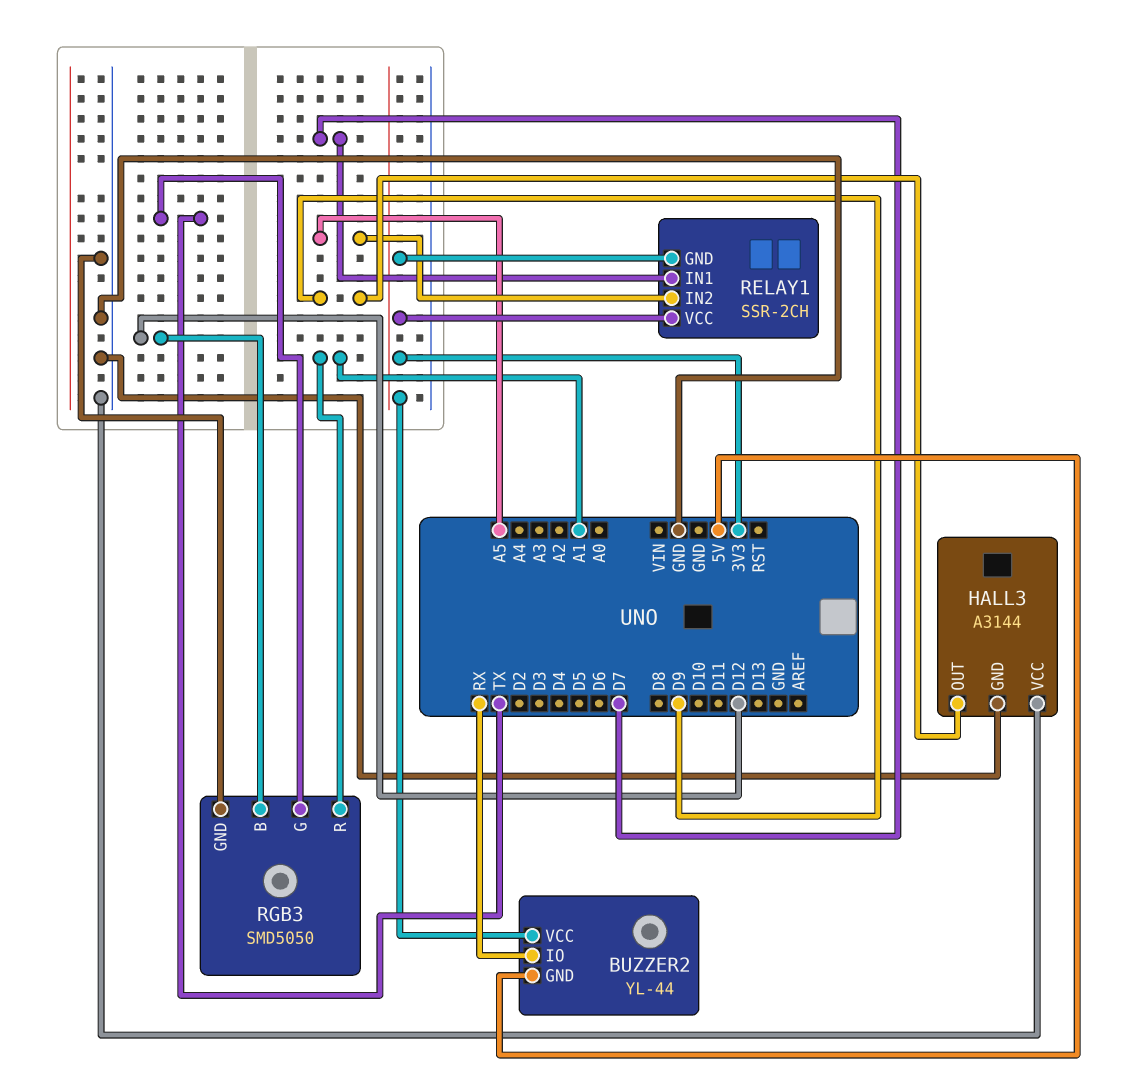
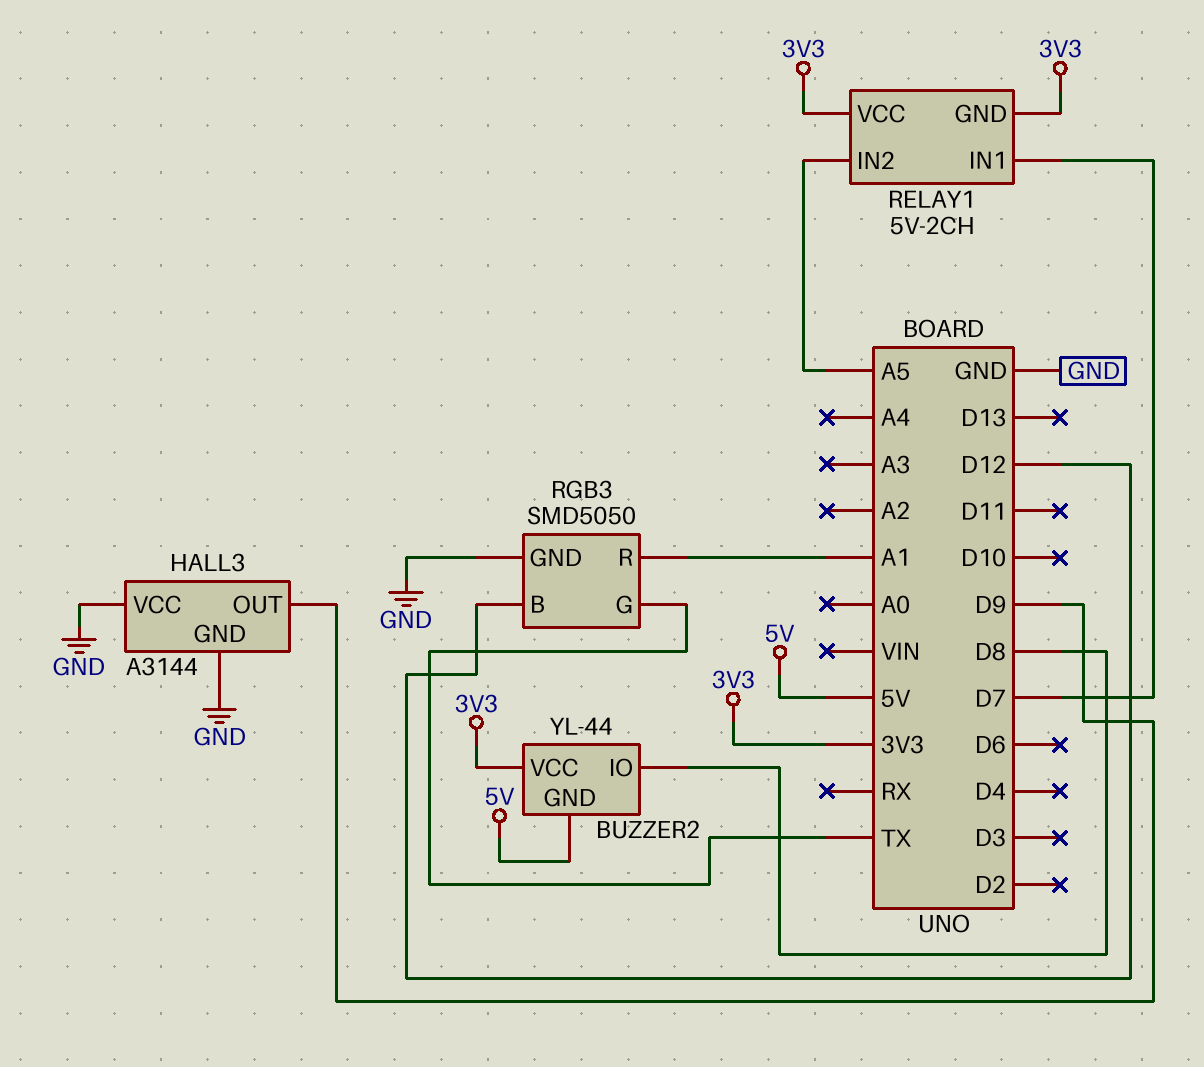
BUZZER2 pin IO: RX -> D8
RELAY1: SSR-2CH -> 5V-2CH

